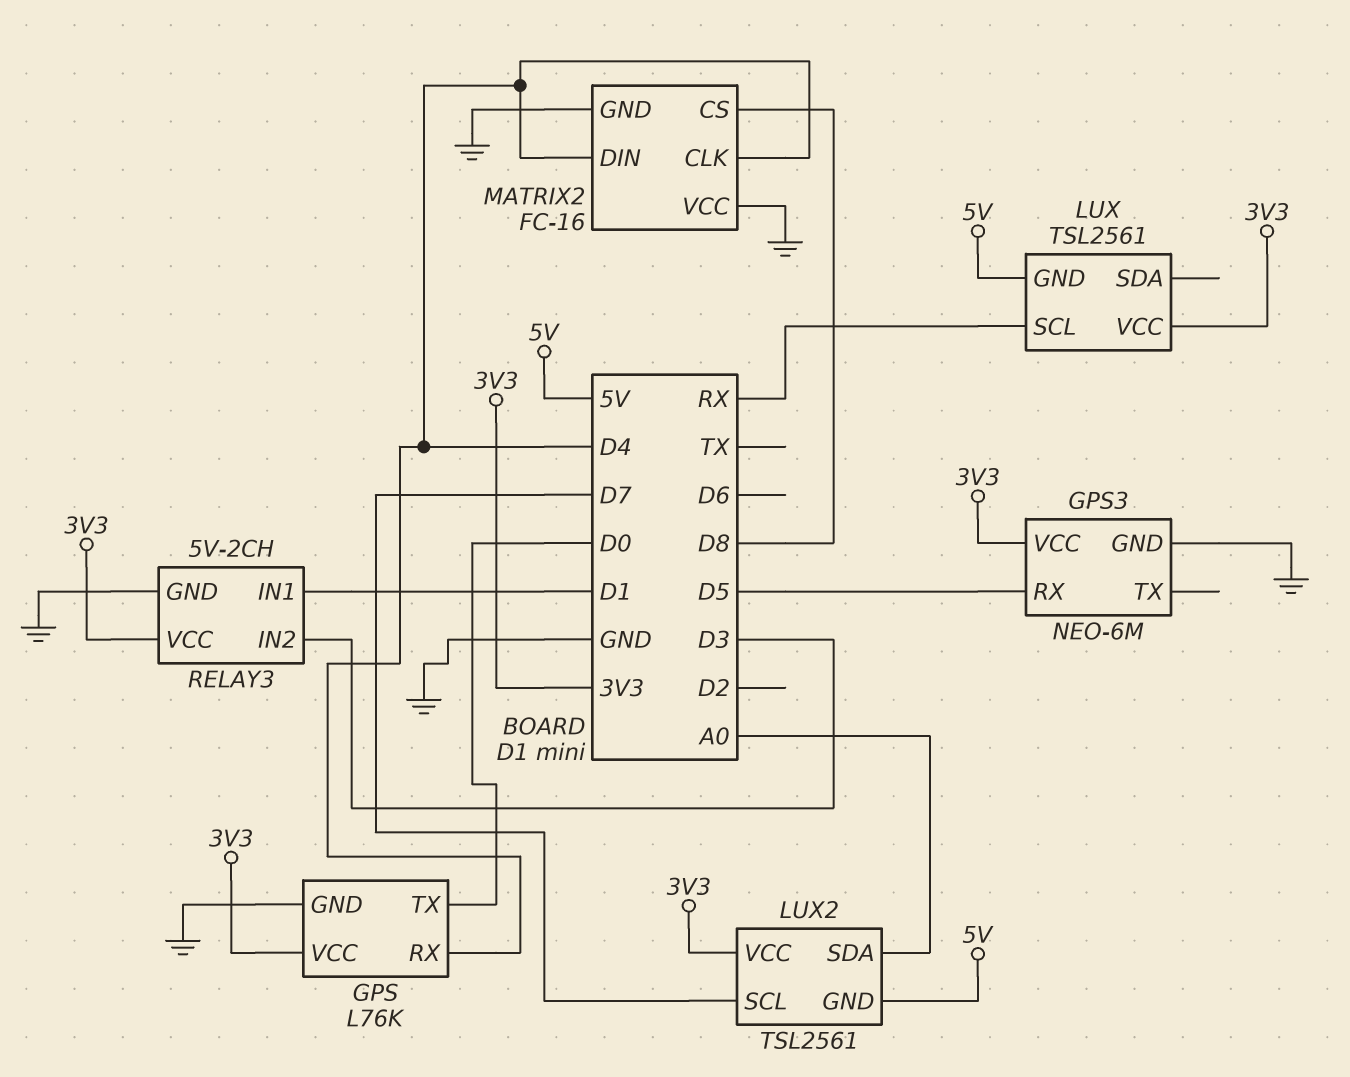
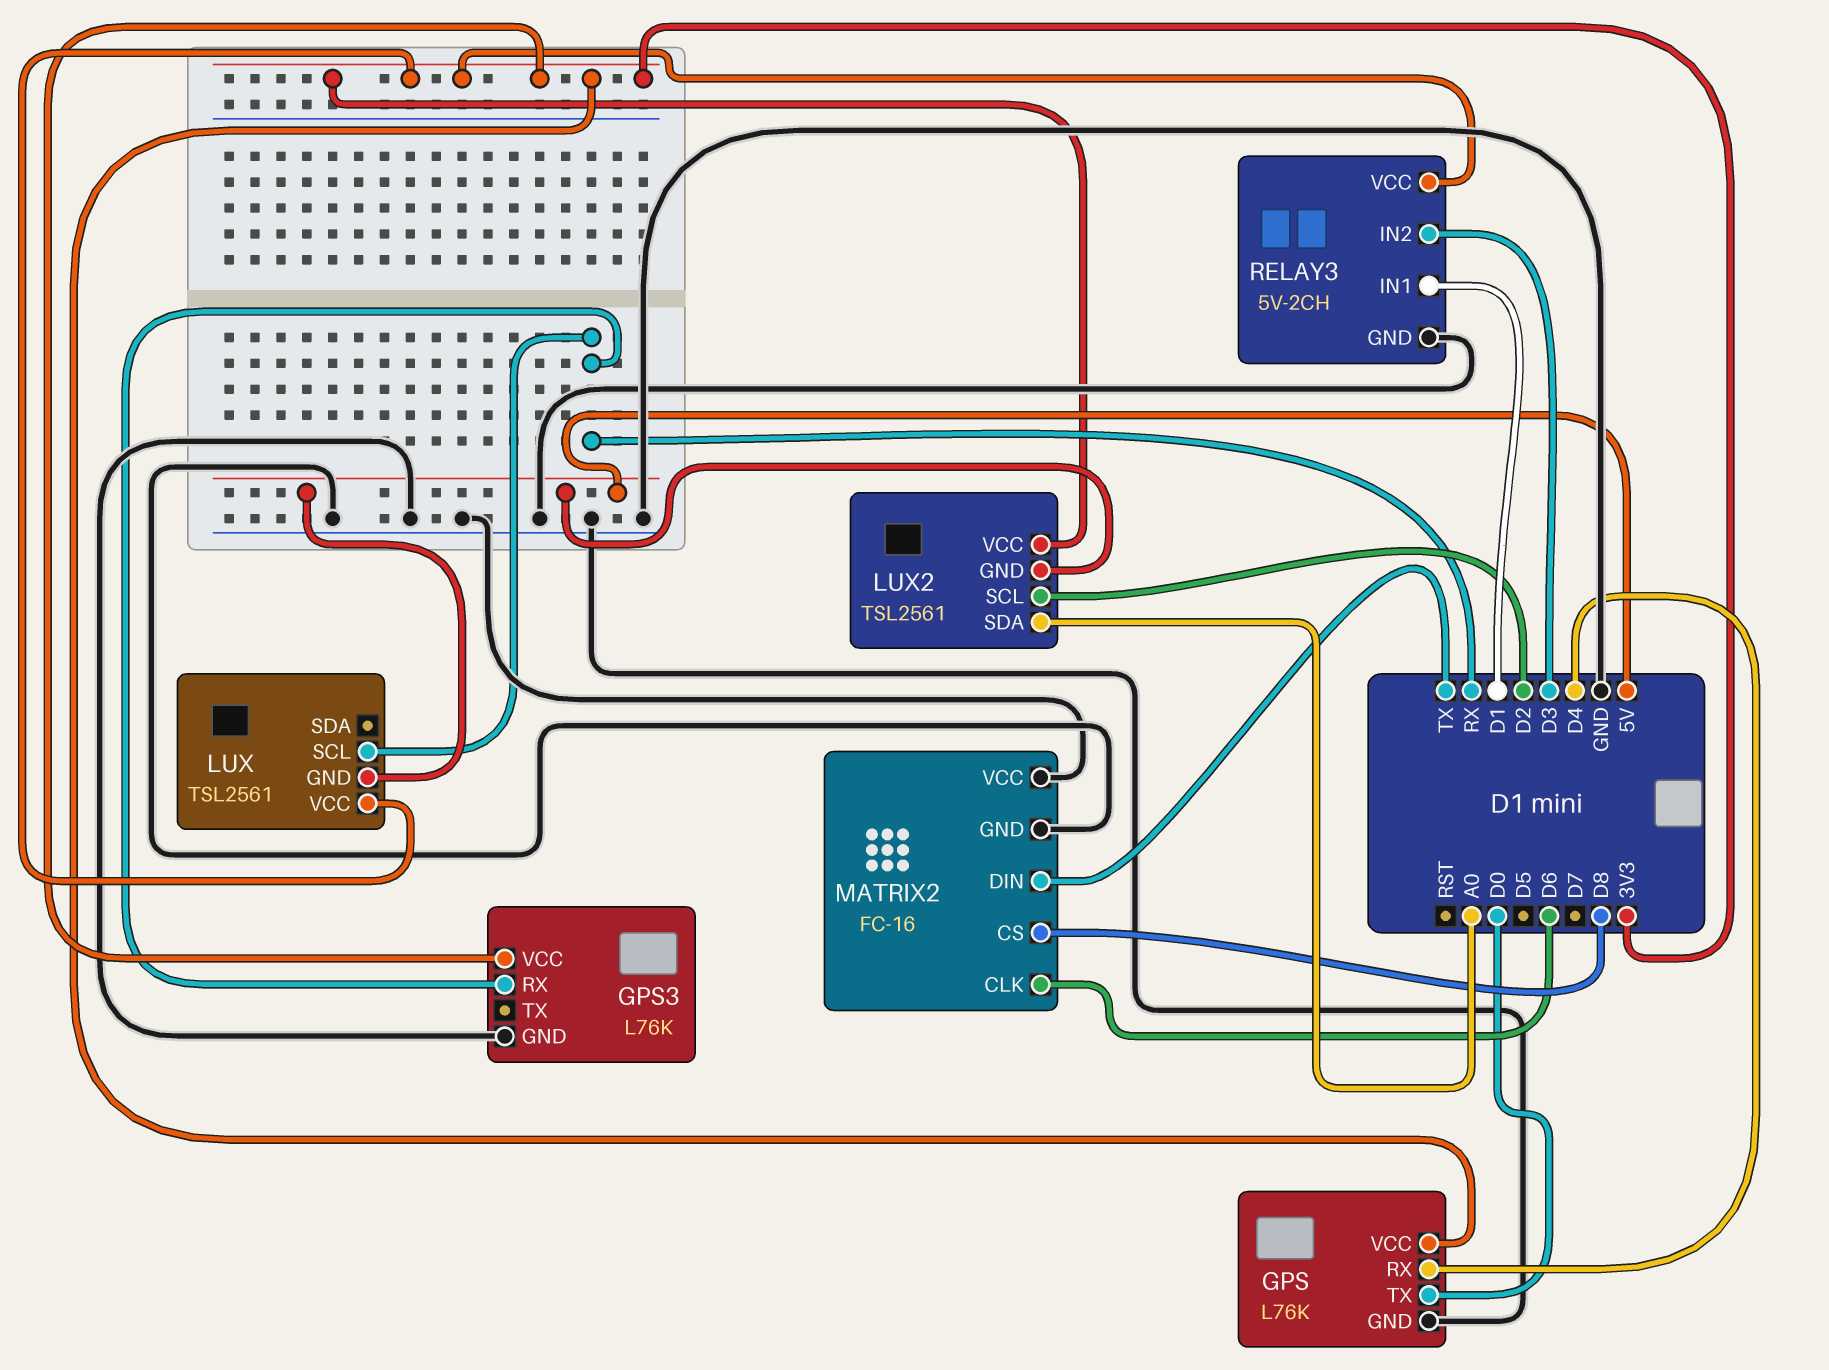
GPS3: NEO-6M -> L76K
GPS3 pin RX: D5 -> RX
LUX2 pin SCL: D7 -> D2
MATRIX2 pin CLK: D4 -> D6
MATRIX2 pin DIN: D4 -> TX

